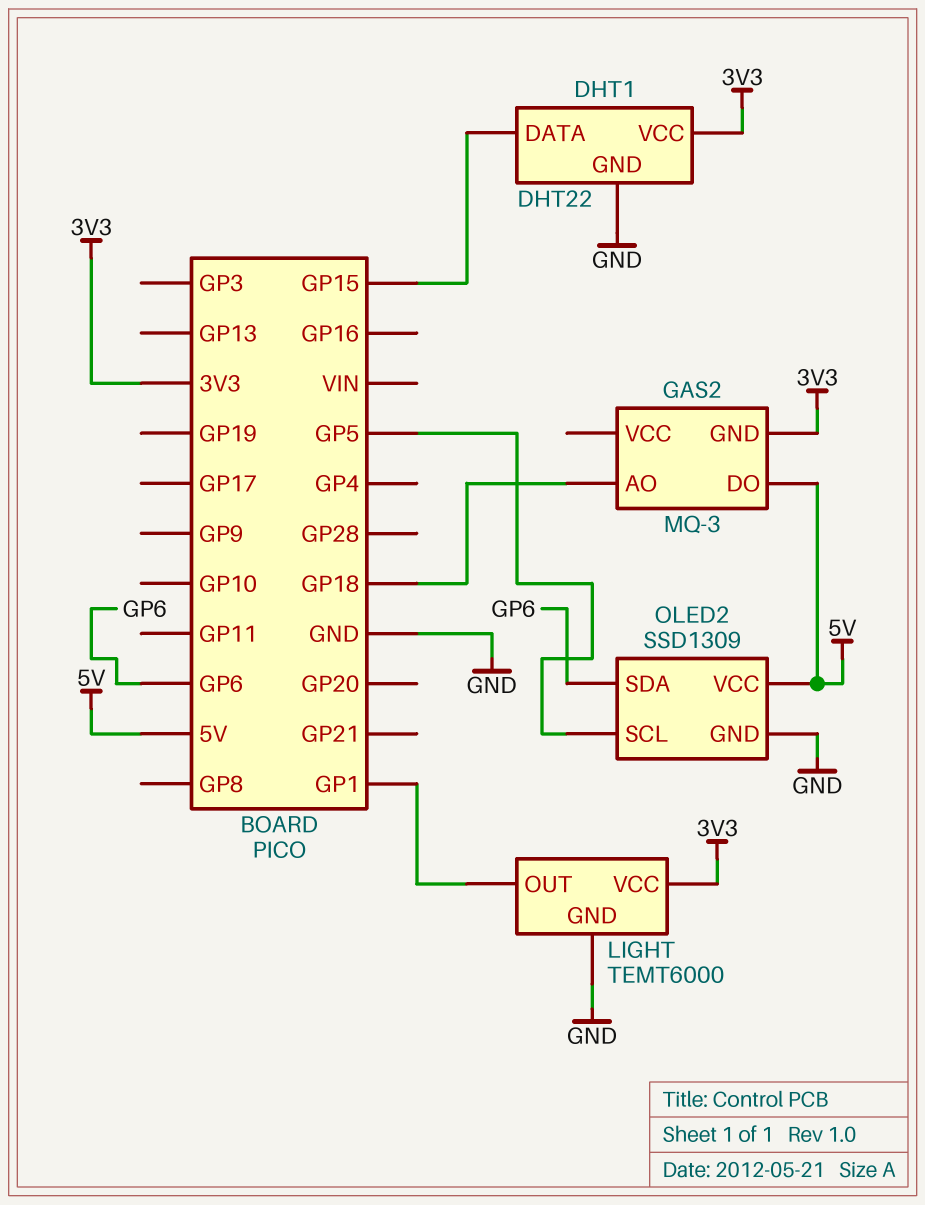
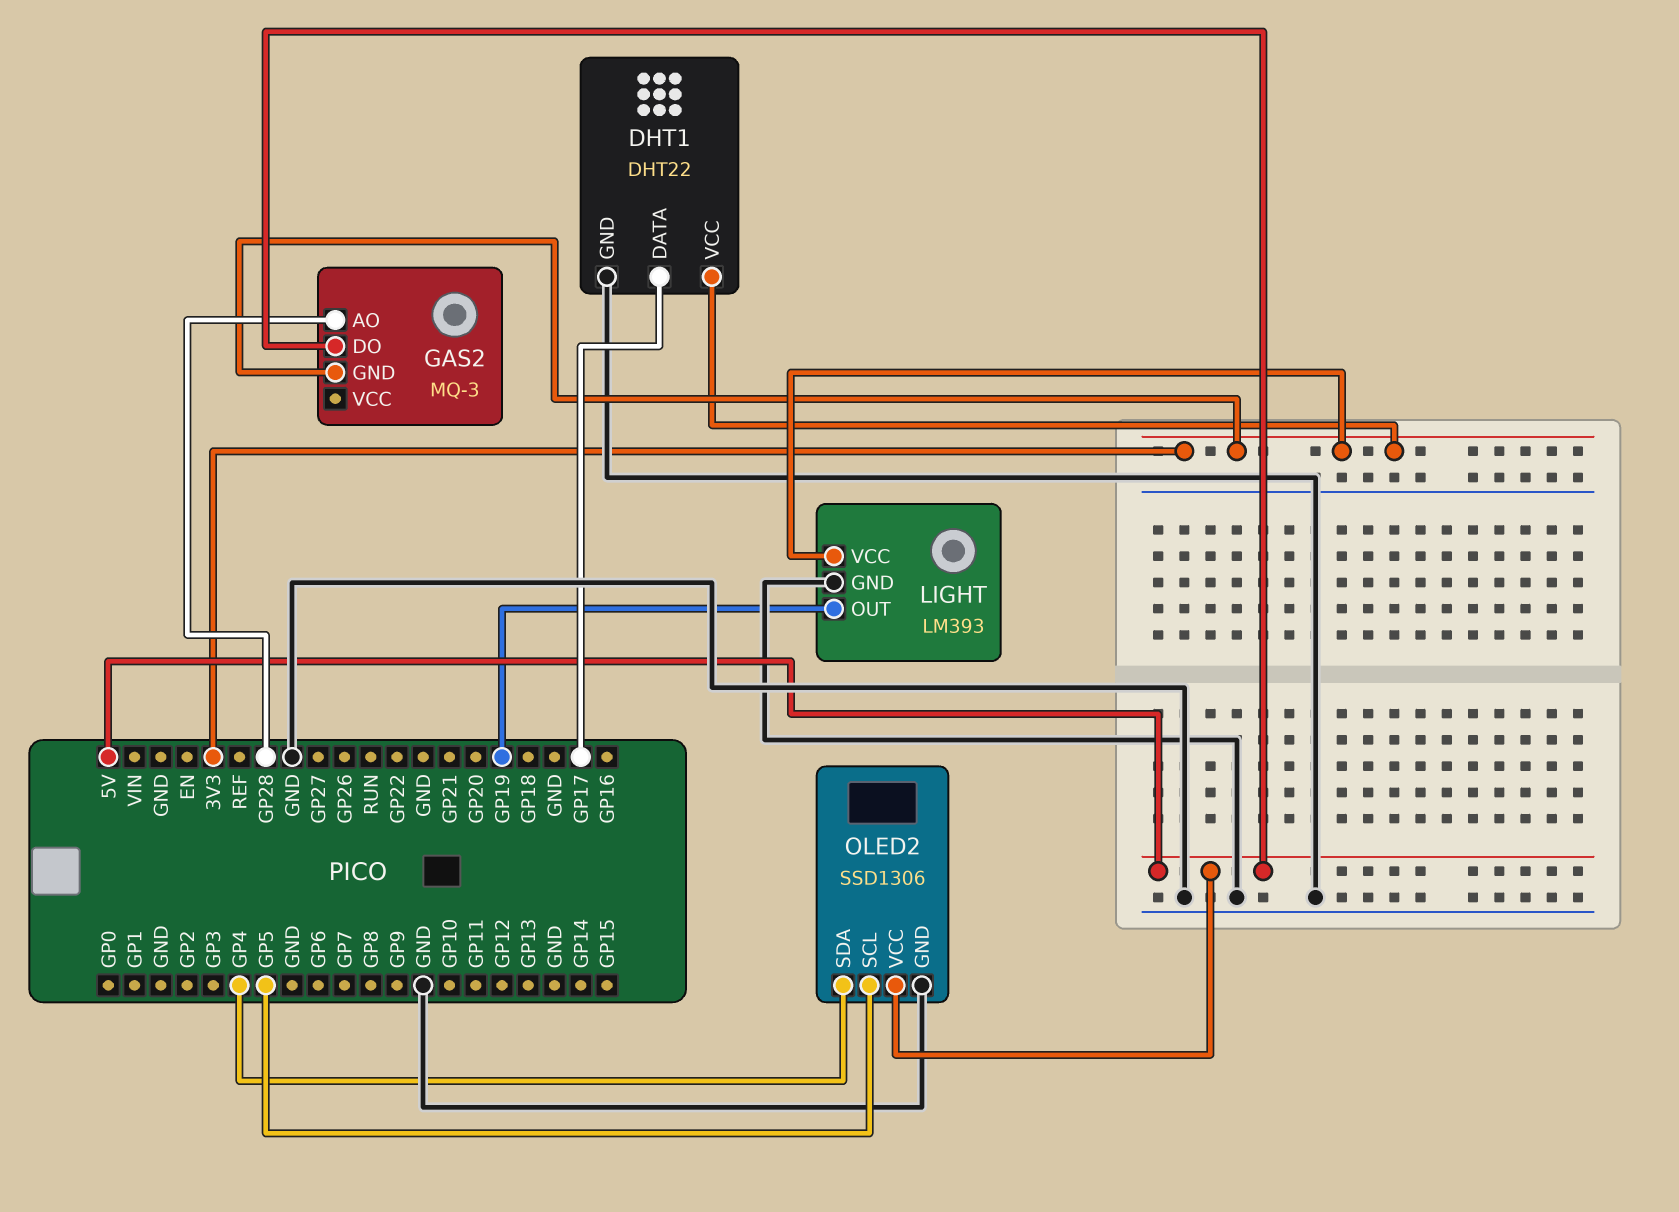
DHT1 pin DATA: GP15 -> GP17
GAS2 pin AO: GP18 -> GP28
LIGHT: TEMT6000 -> LM393
LIGHT pin OUT: GP1 -> GP19
OLED2: SSD1309 -> SSD1306
OLED2 pin SDA: GP6 -> GP4

